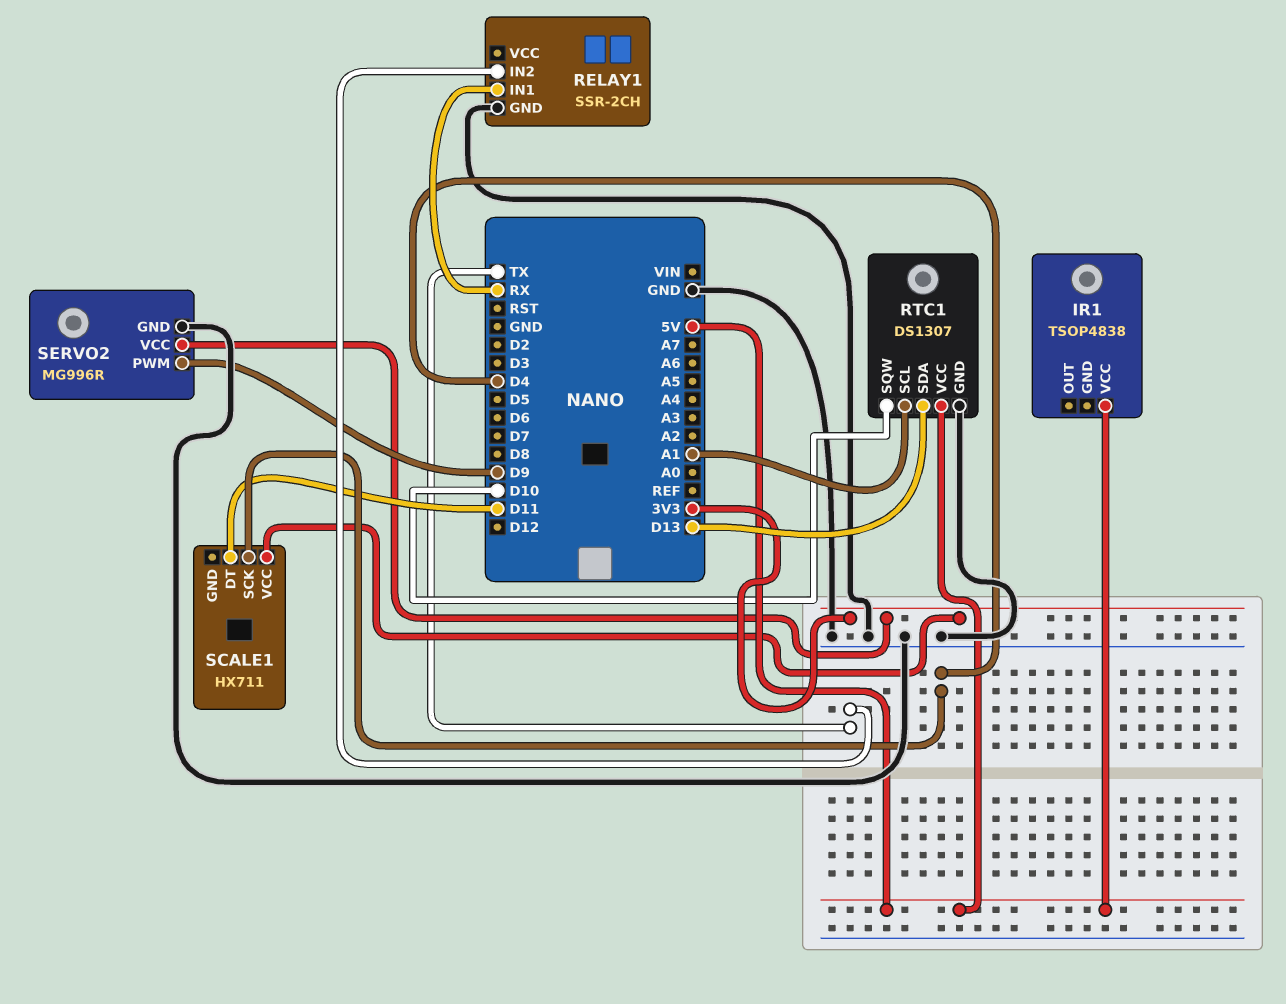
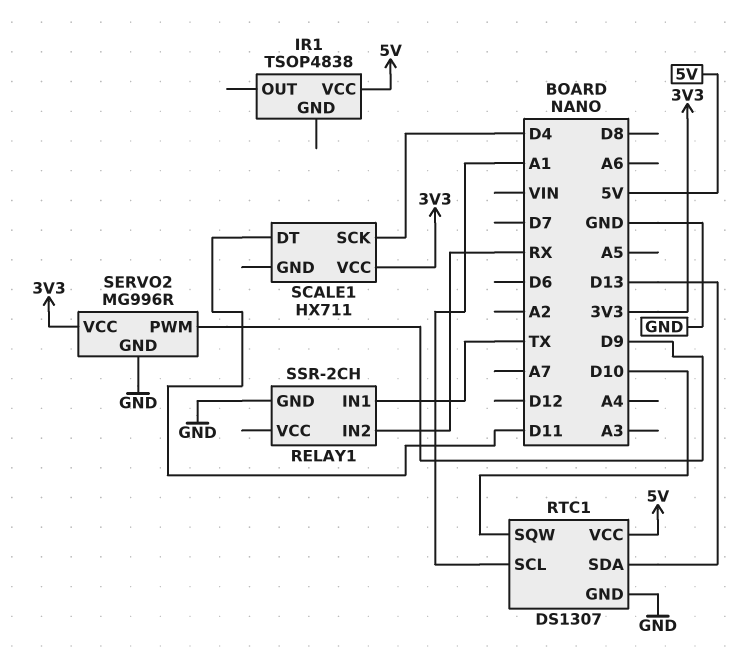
RELAY1 pin IN1: RX -> TX
RELAY1 pin IN2: TX -> RX

